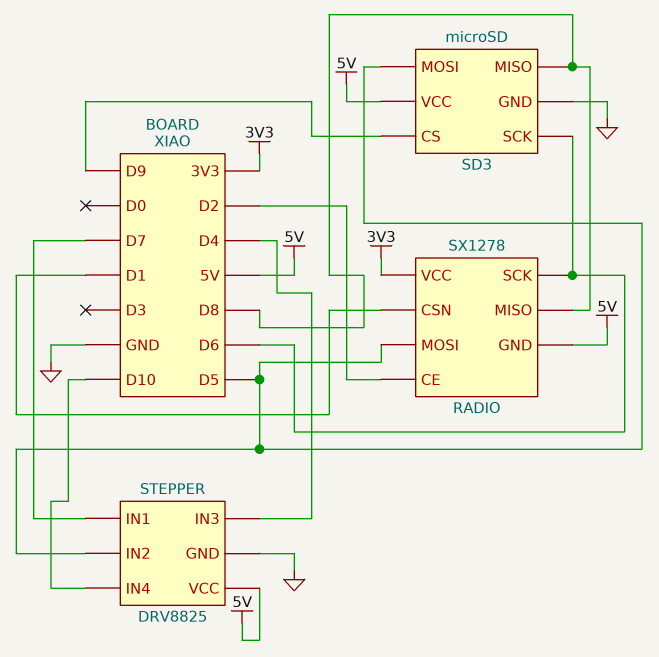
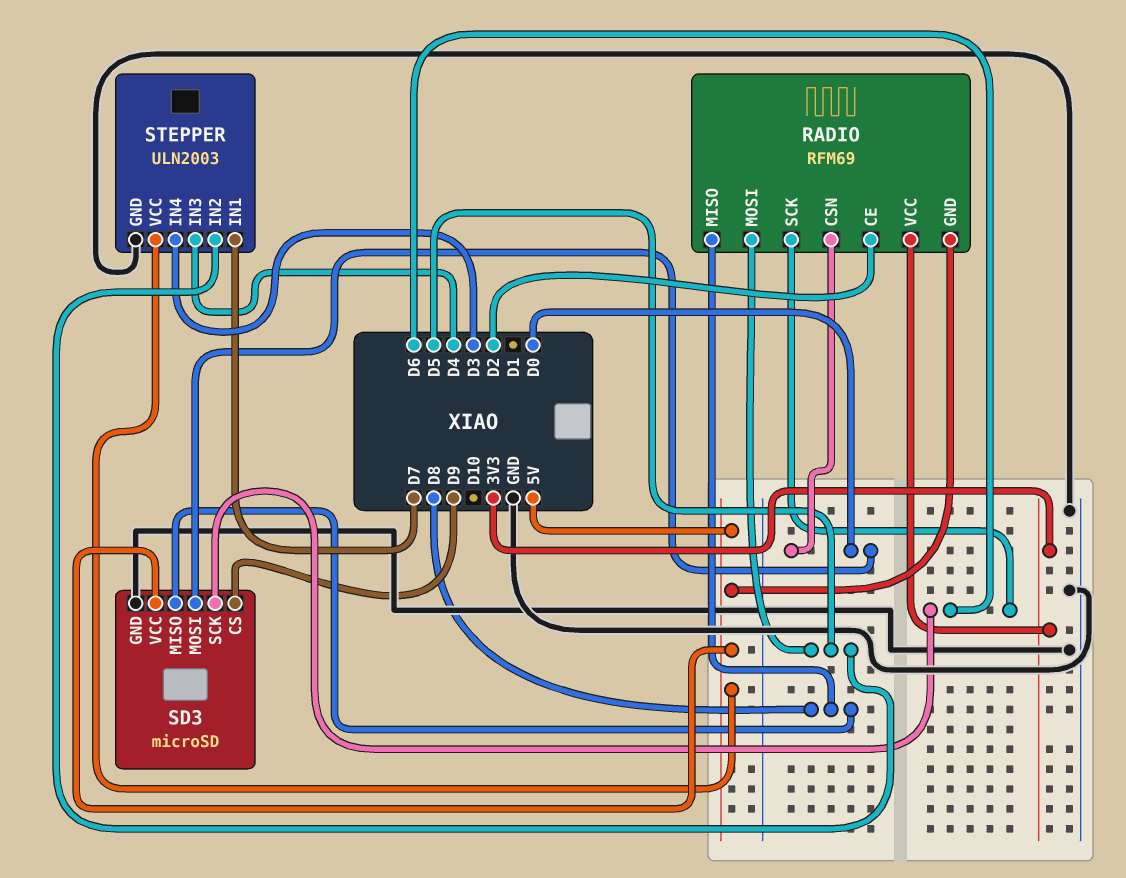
RADIO: SX1278 -> RFM69
RADIO pin CSN: D1 -> D0
SD3 pin MOSI: D5 -> D0
STEPPER: DRV8825 -> ULN2003
STEPPER pin IN4: D10 -> D3

